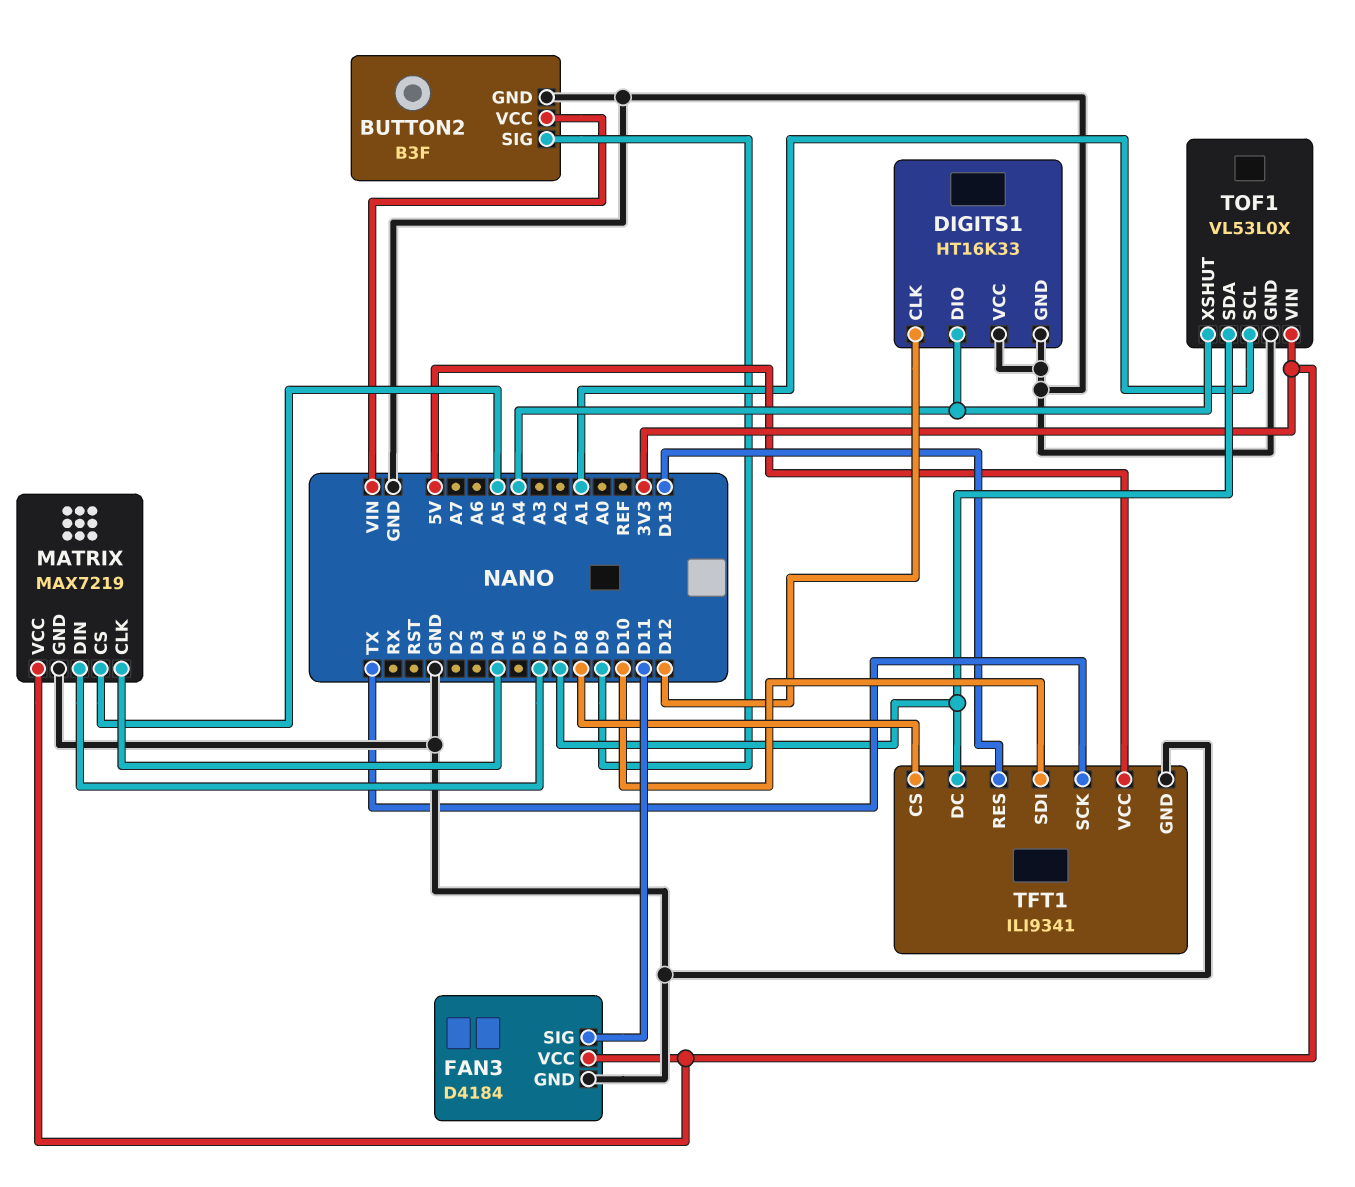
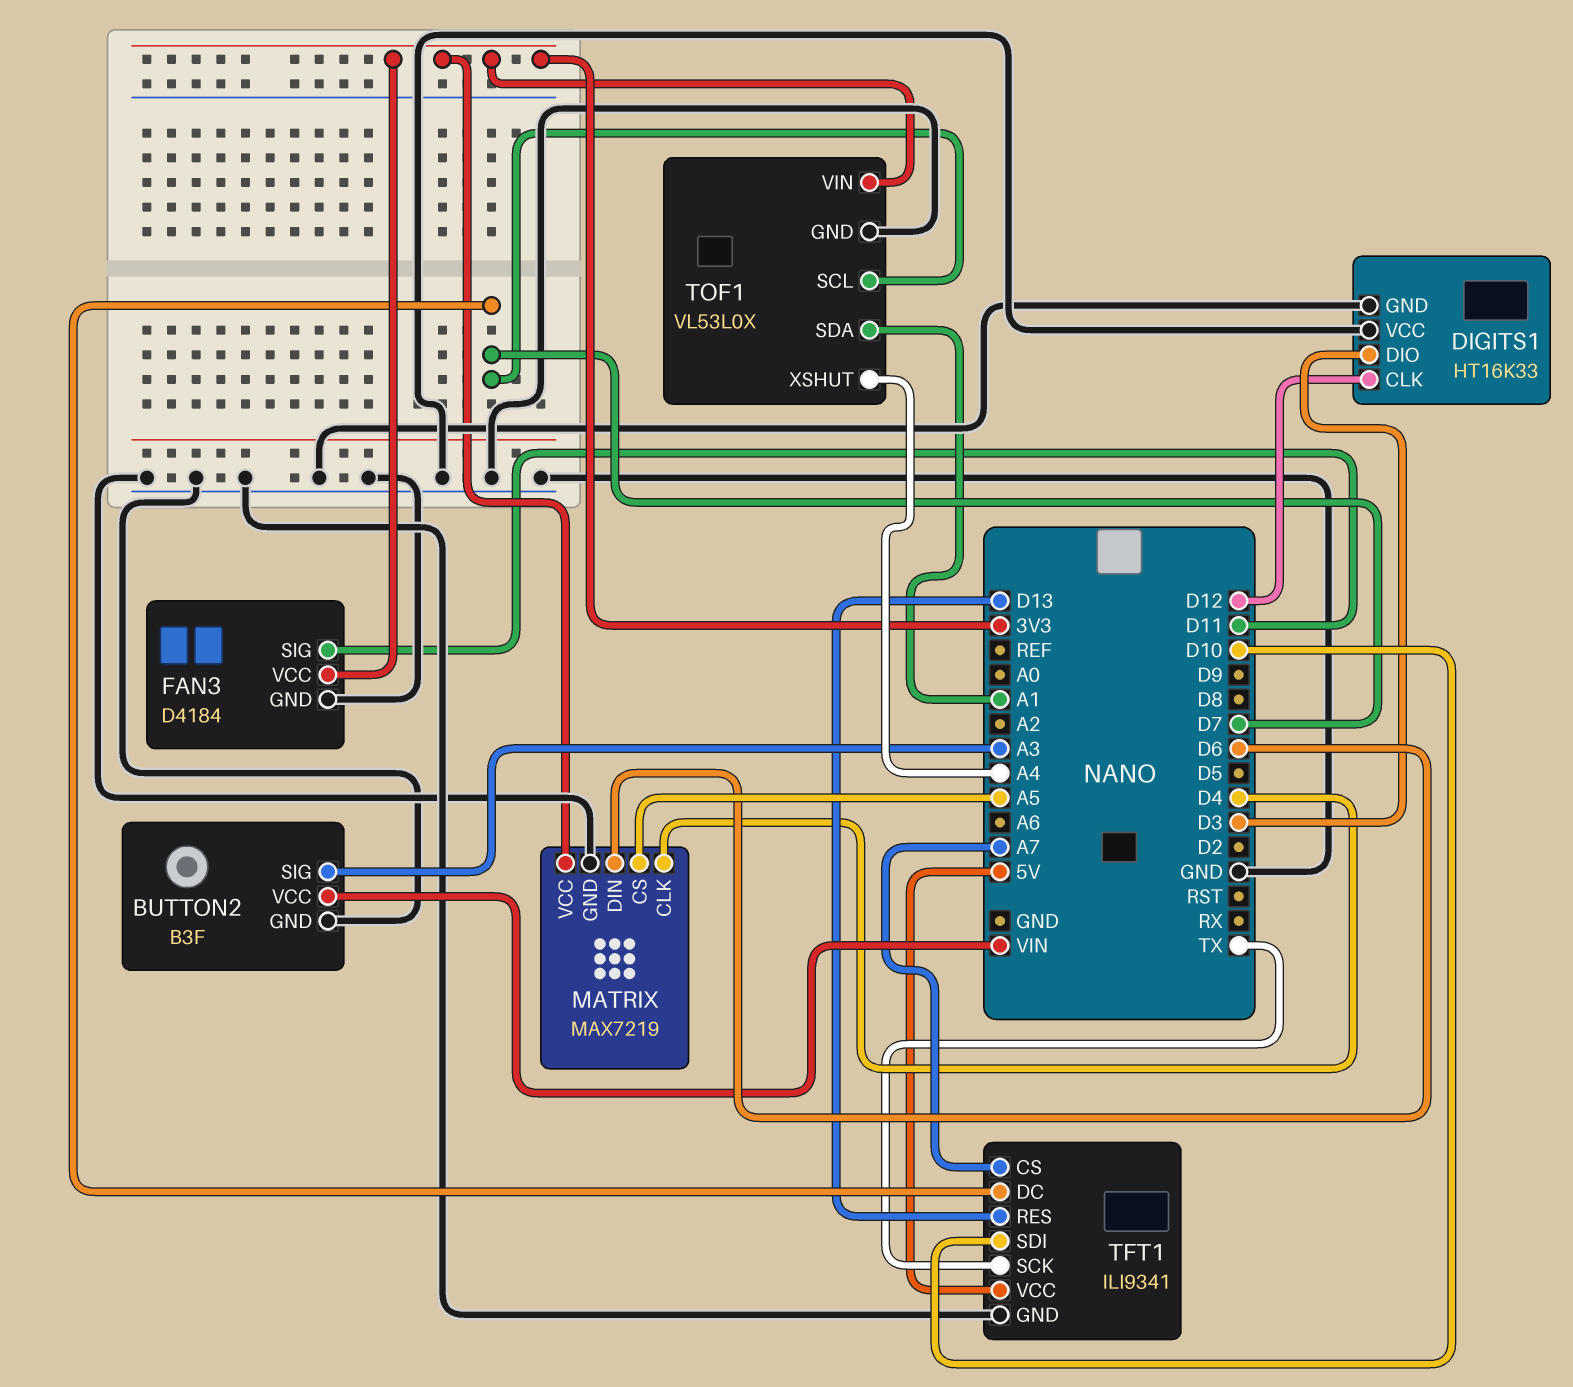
BUTTON2 pin SIG: D9 -> A3
DIGITS1 pin DIO: A4 -> D3
TFT1 pin CS: D8 -> A7
TOF1 pin SCL: A1 -> D7
TOF1 pin SDA: D7 -> A1

